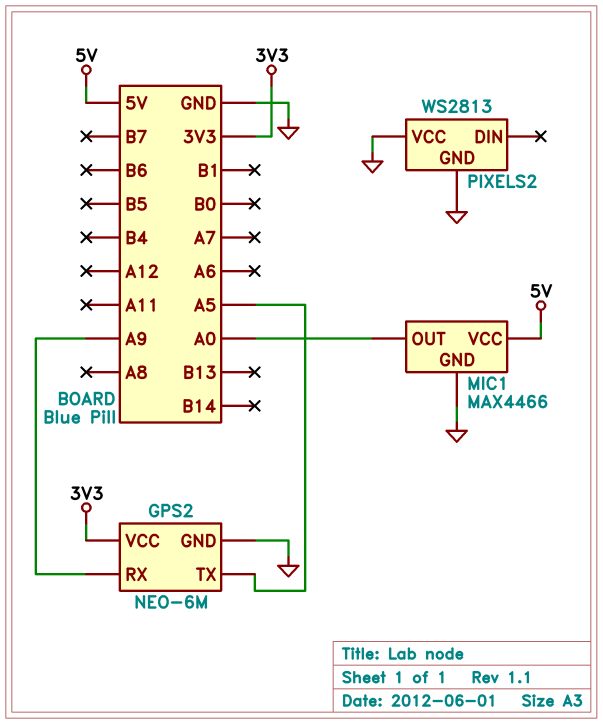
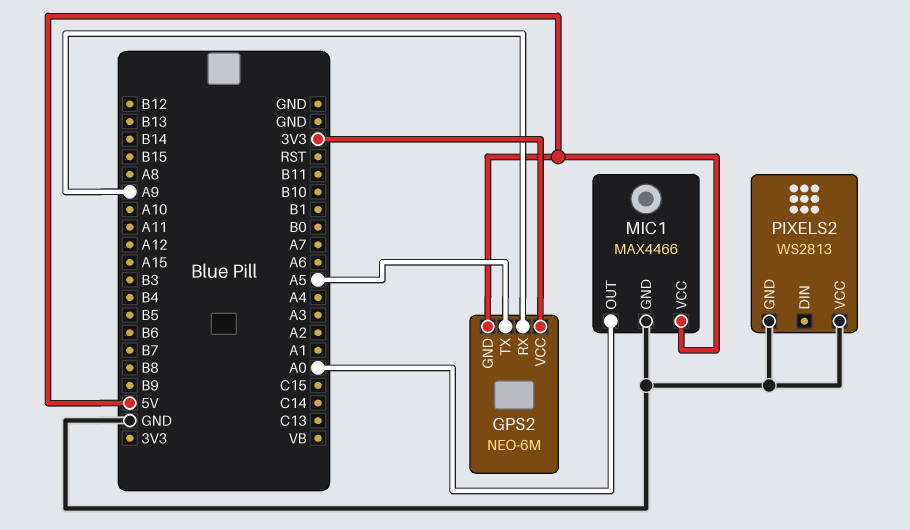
GPS2 pin GND: GND -> 5V

